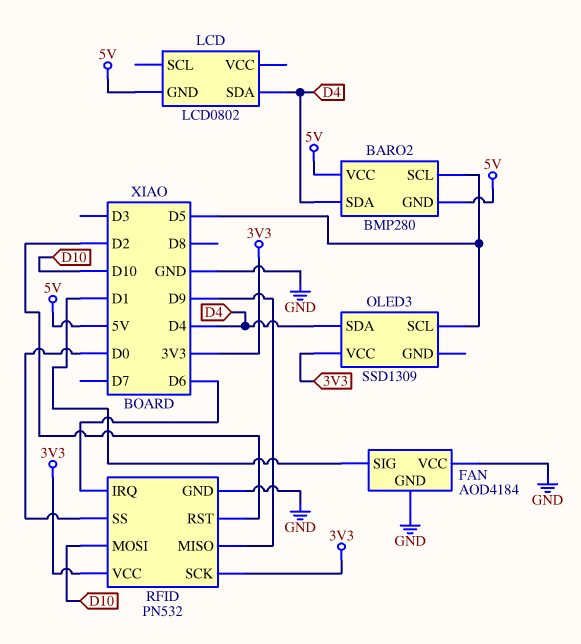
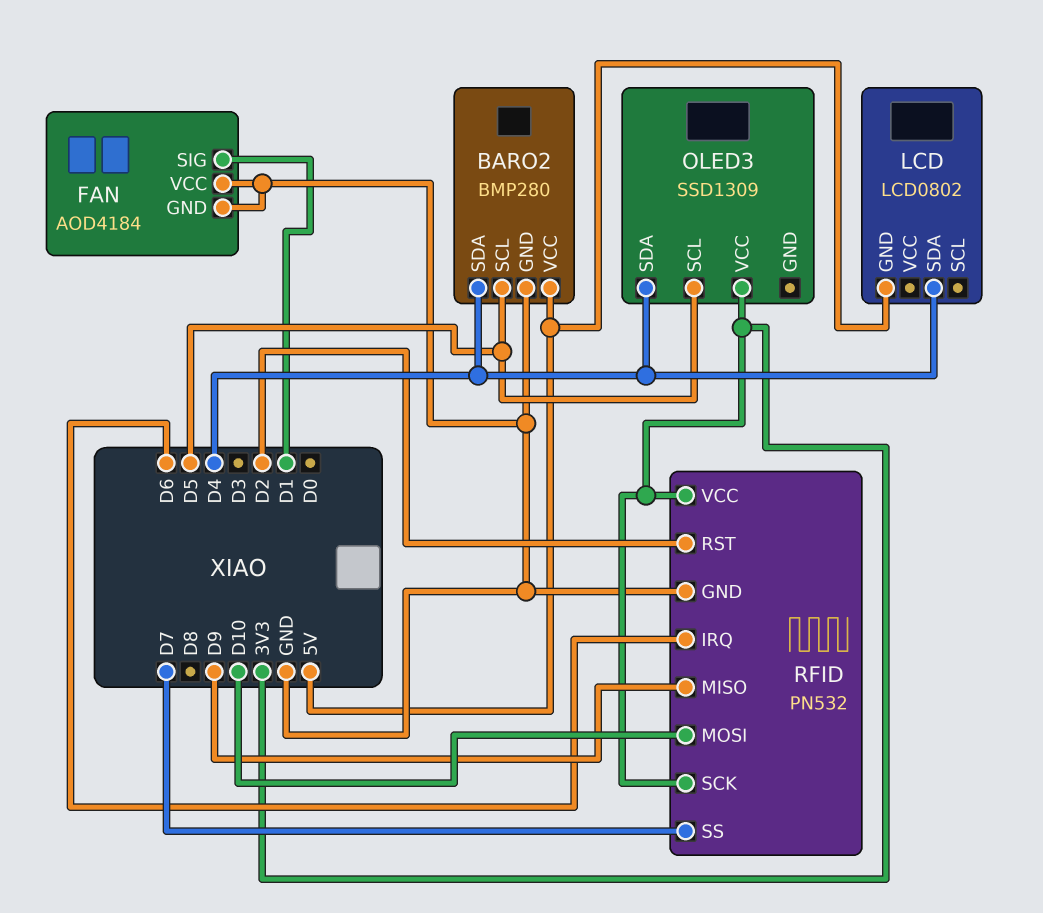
BARO2 pin GND: 5V -> GND
RFID pin SS: D0 -> D7

